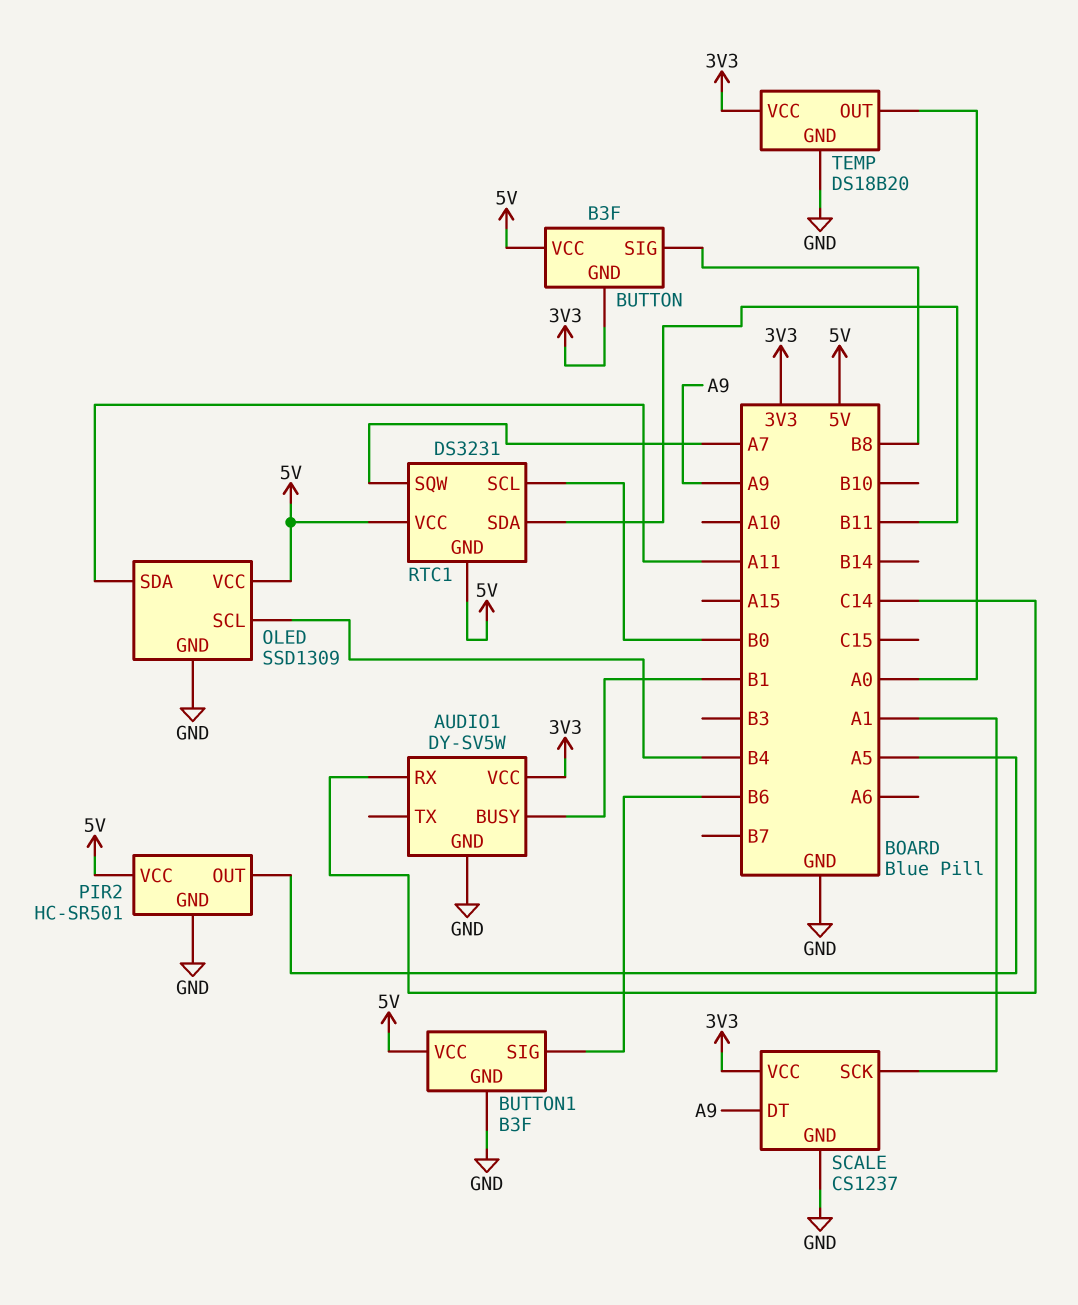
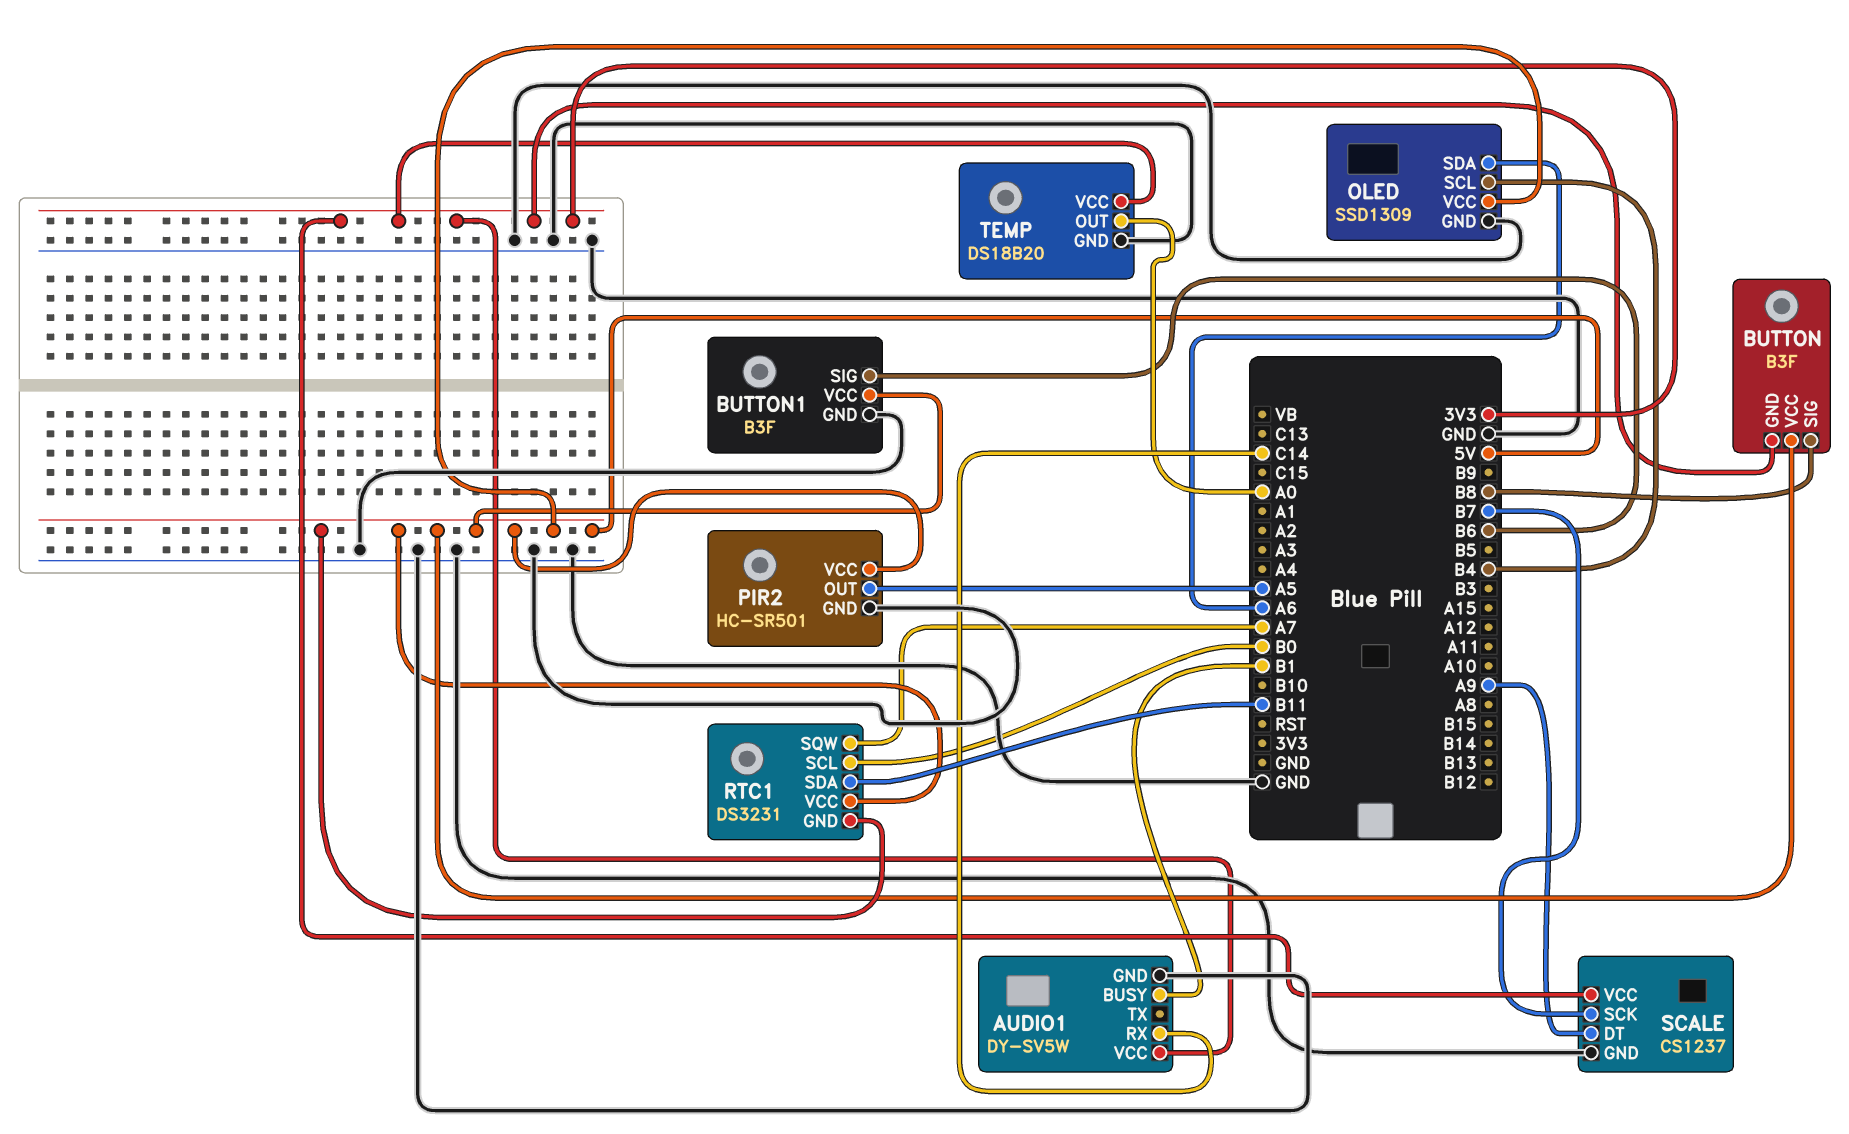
OLED pin SDA: A11 -> A6
SCALE pin SCK: A1 -> B7

